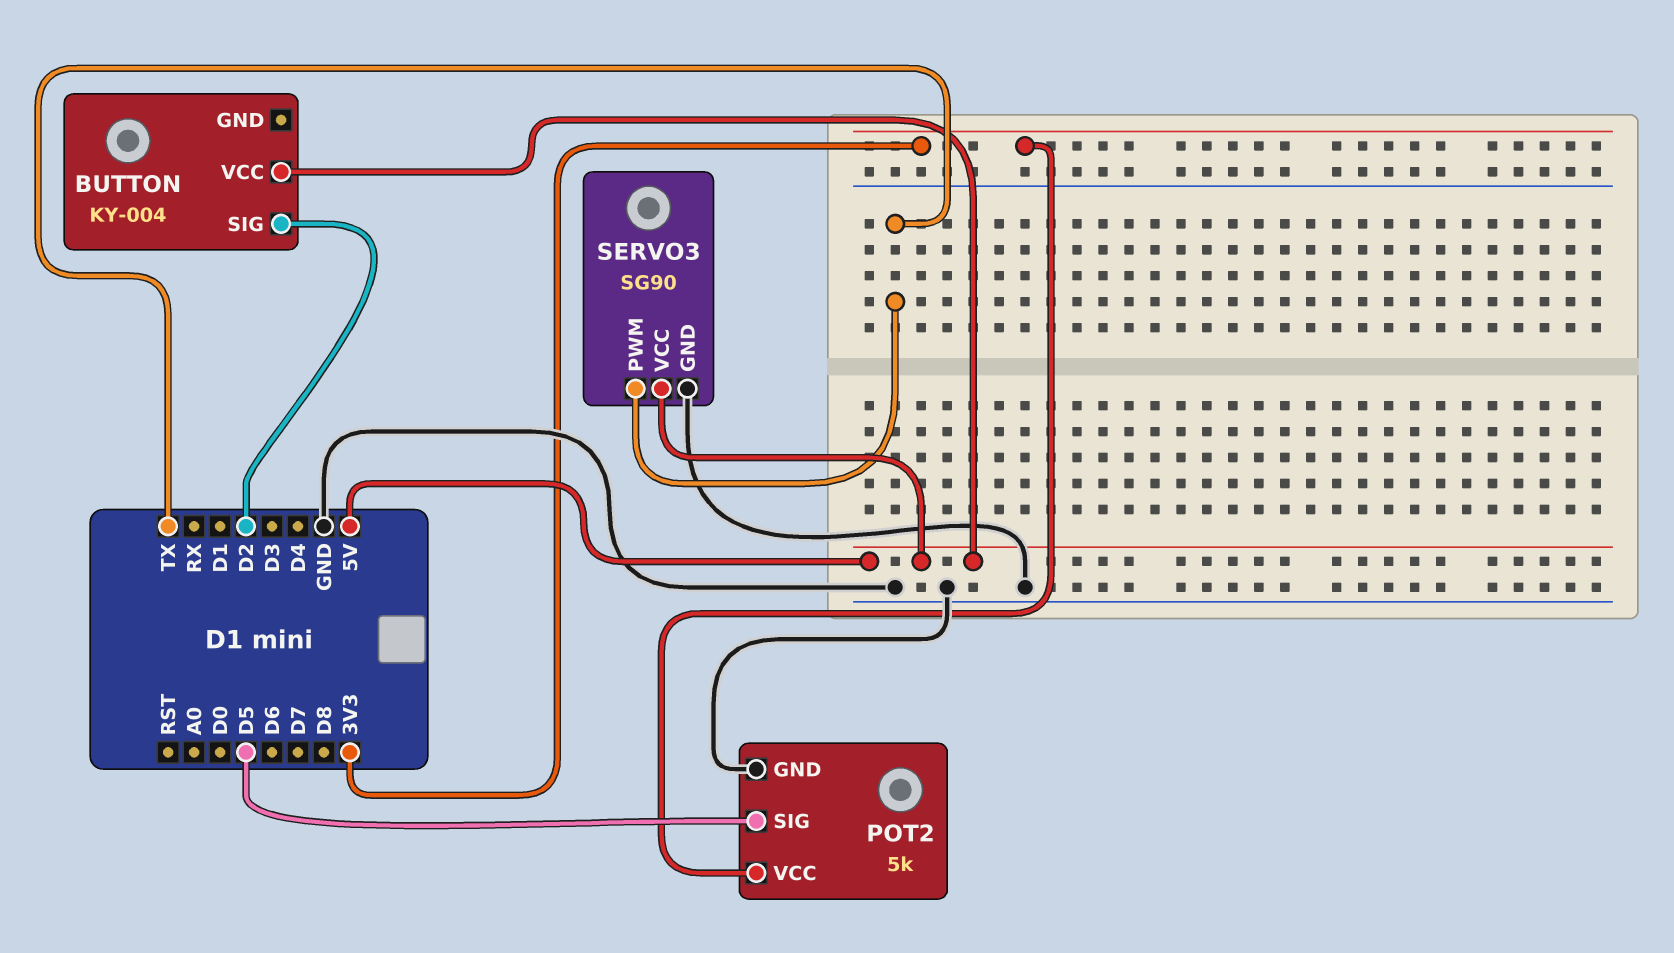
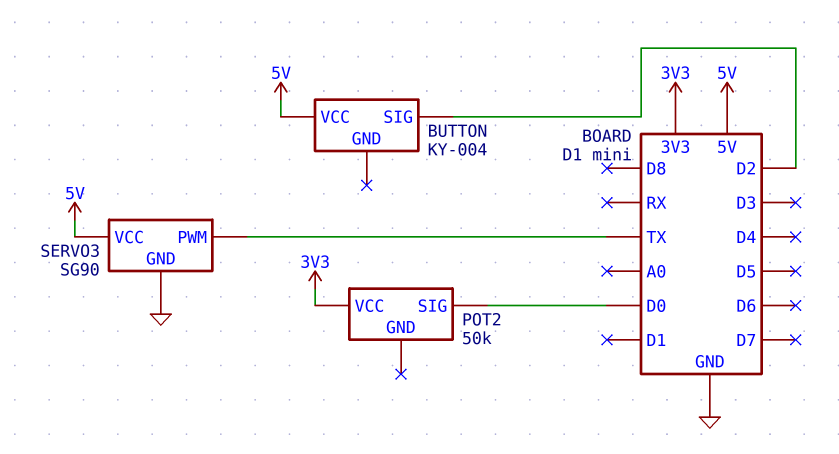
POT2: 5k -> 50k
POT2 pin GND: GND -> none
POT2 pin SIG: D5 -> D0

